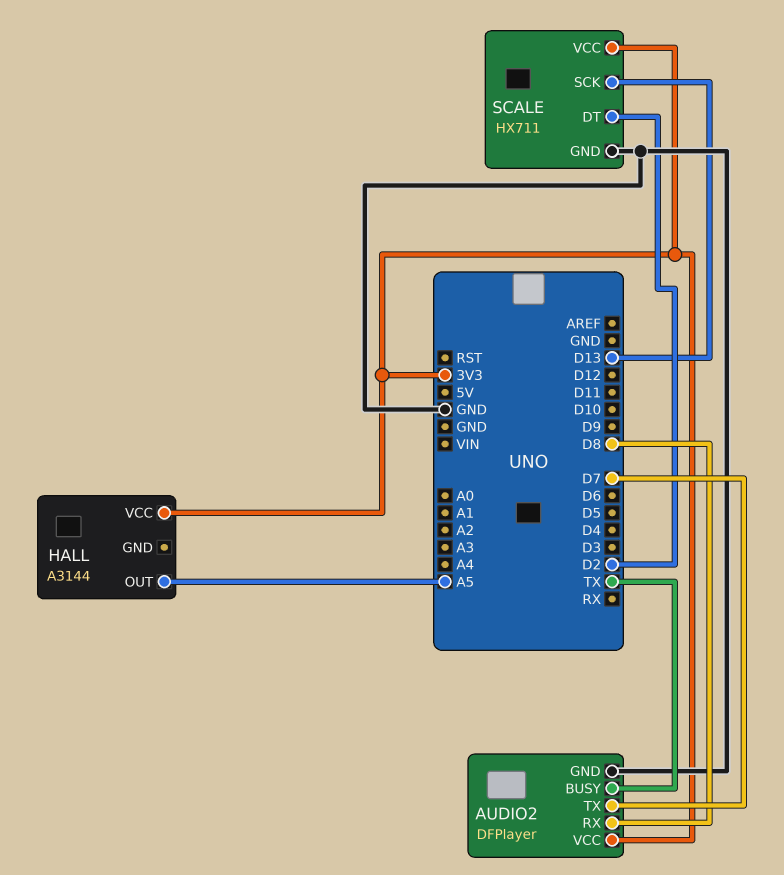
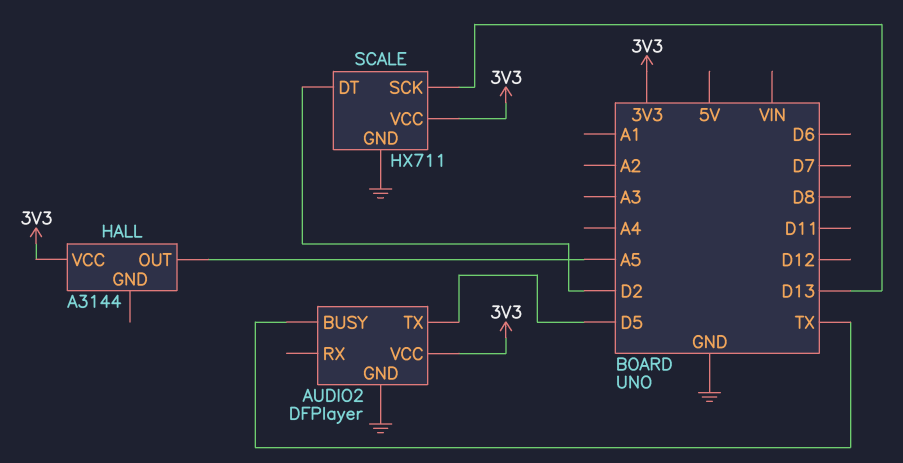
AUDIO2 pin RX: D8 -> none
AUDIO2 pin TX: D7 -> D5

